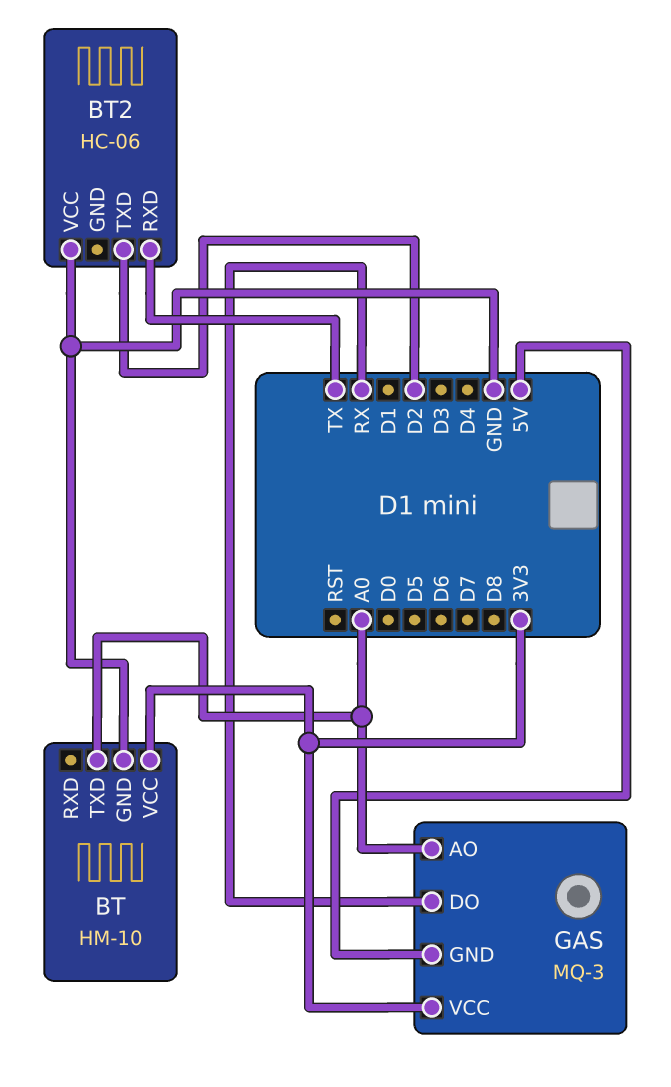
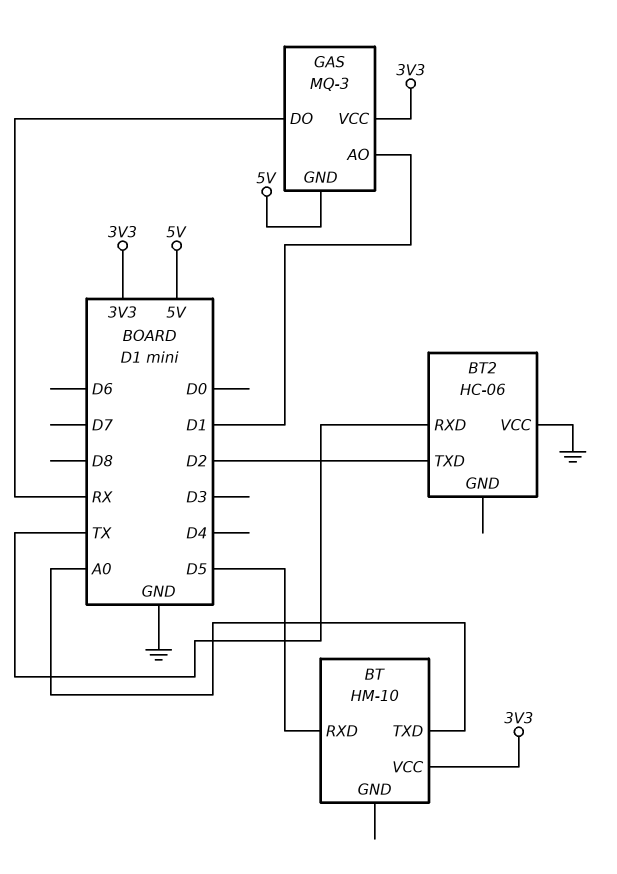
BT pin GND: GND -> none
BT pin RXD: none -> D5
GAS pin AO: A0 -> D1

